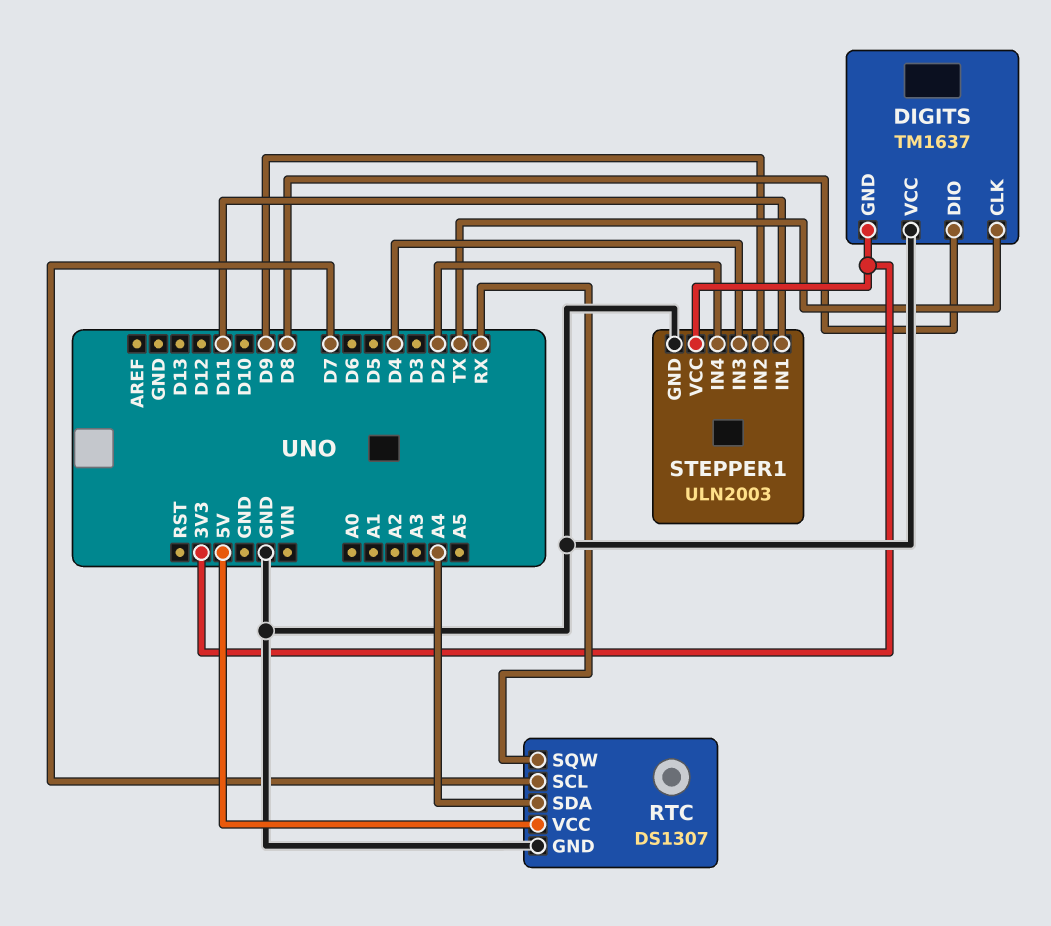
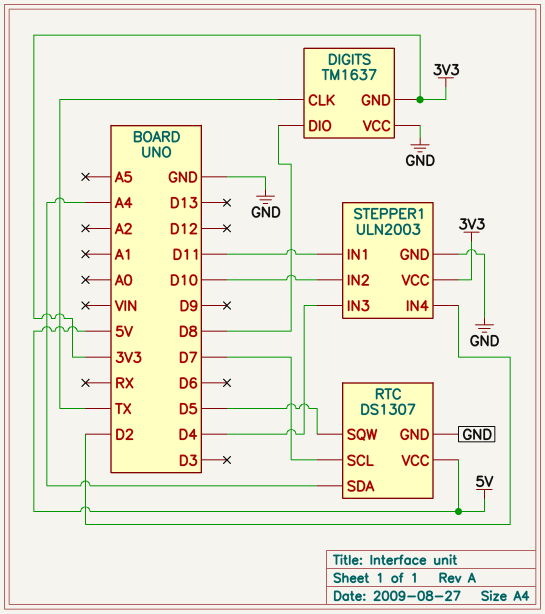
RTC pin SQW: RX -> D5
STEPPER1 pin IN2: D9 -> D10

